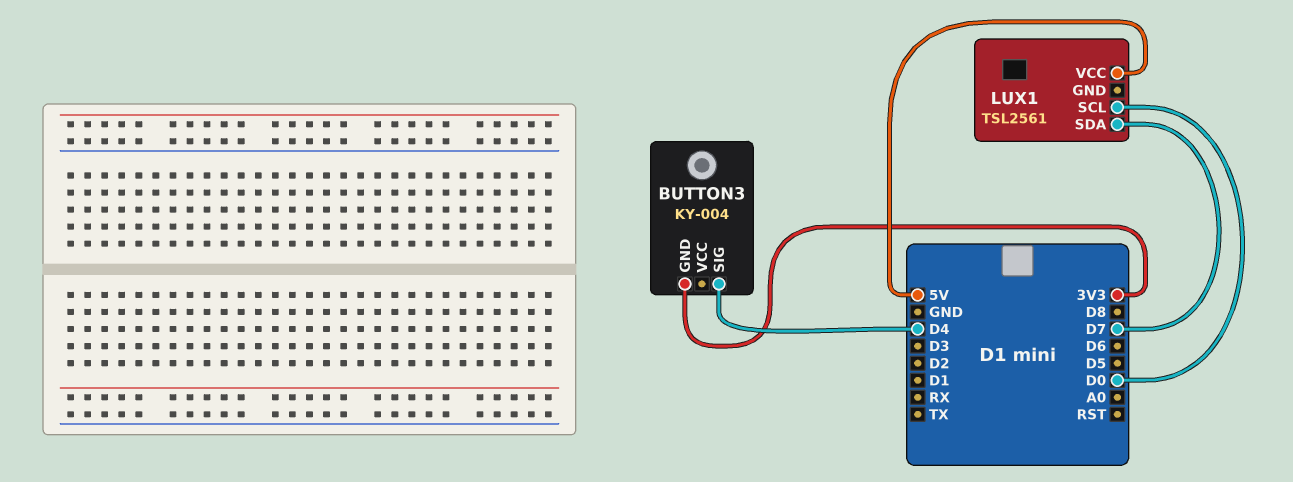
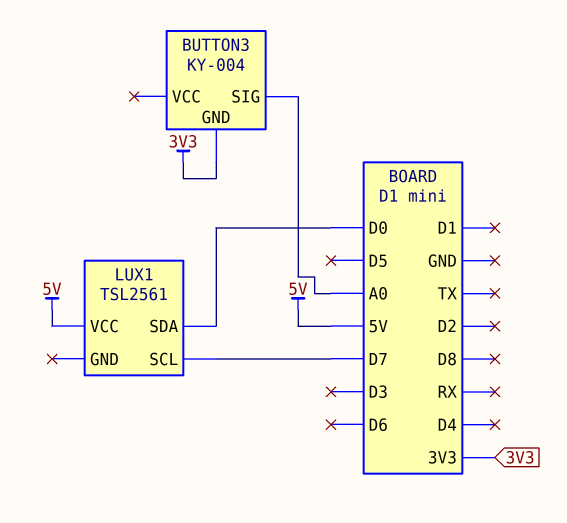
BUTTON3 pin SIG: D4 -> A0
LUX1 pin SCL: D0 -> D7
LUX1 pin SDA: D7 -> D0

